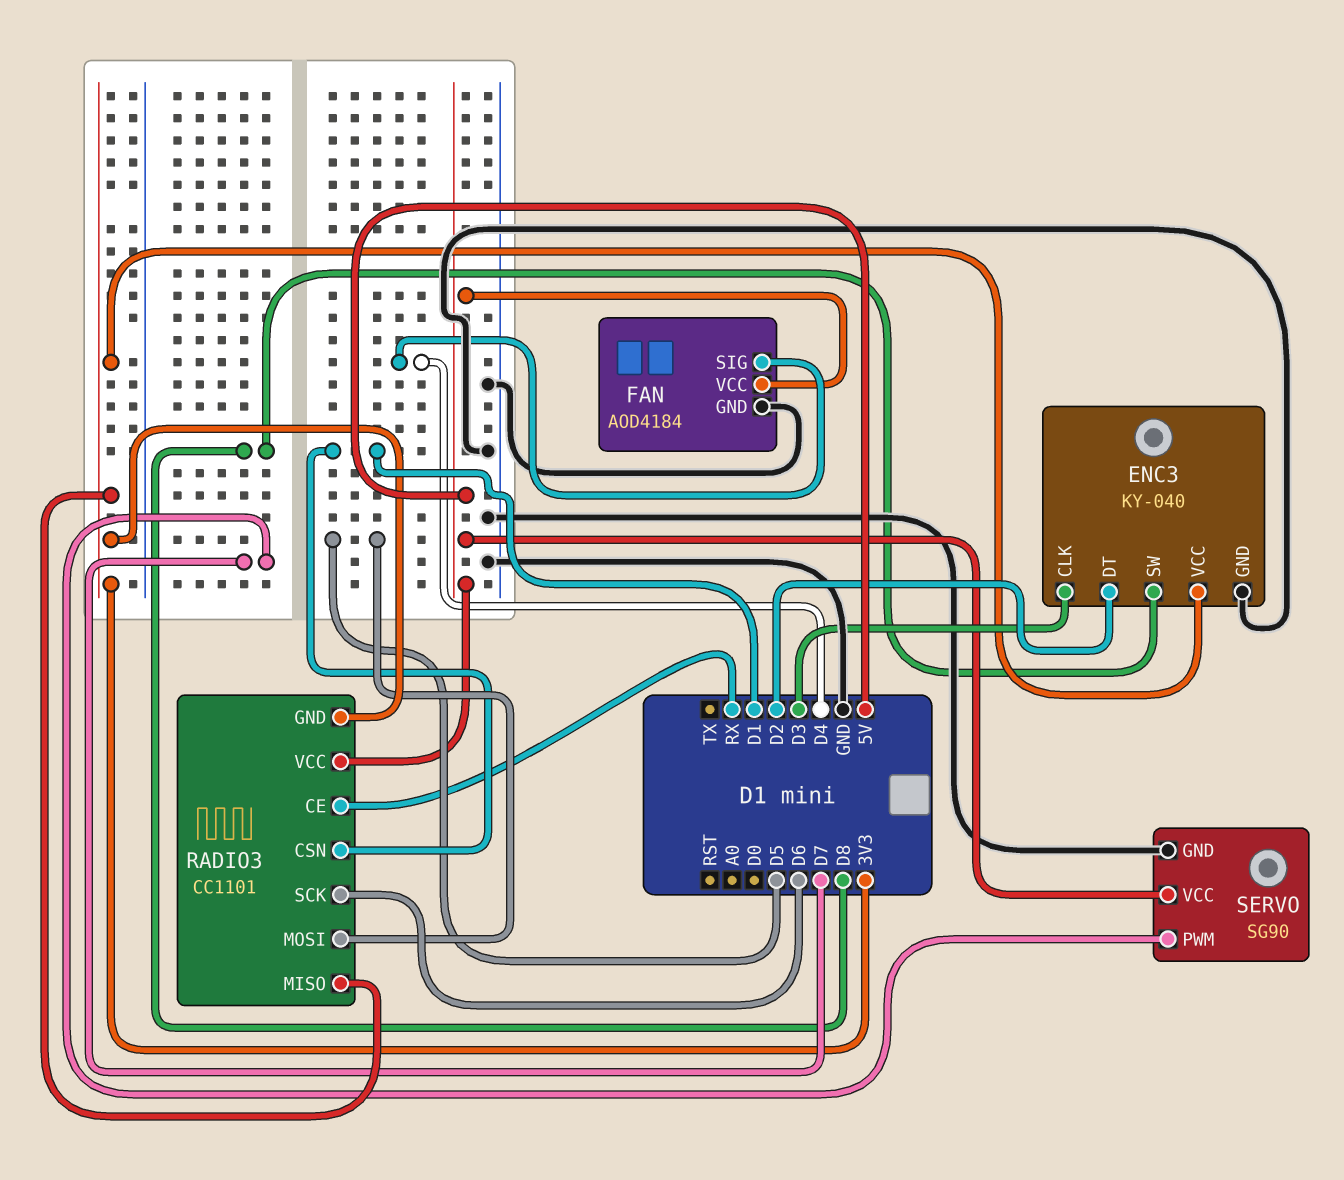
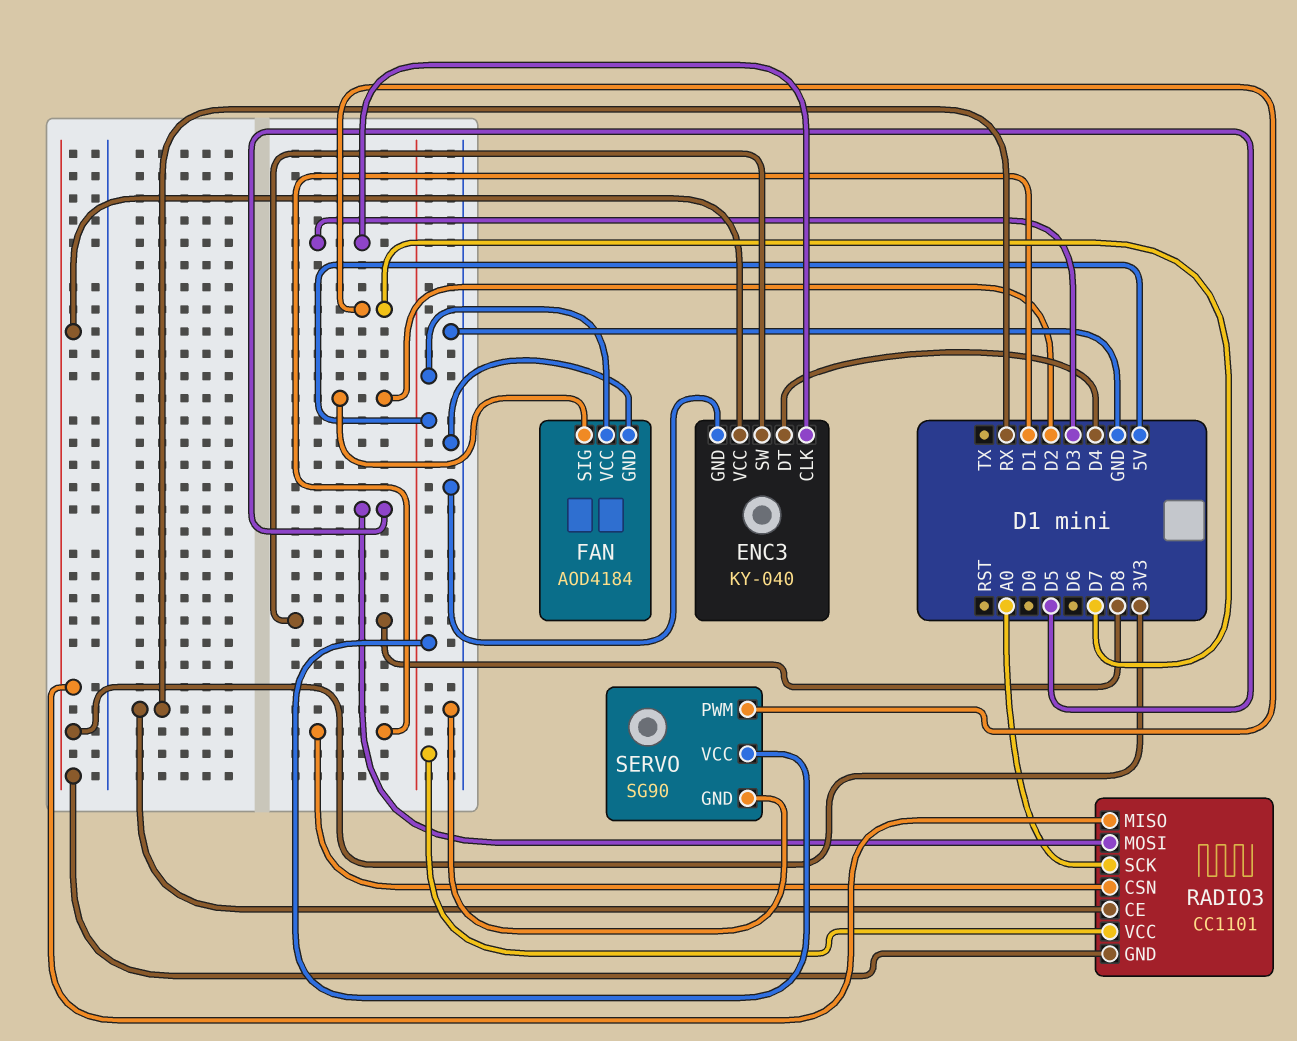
ENC3 pin DT: D2 -> D4
FAN pin SIG: D4 -> D2
RADIO3 pin SCK: D6 -> A0

